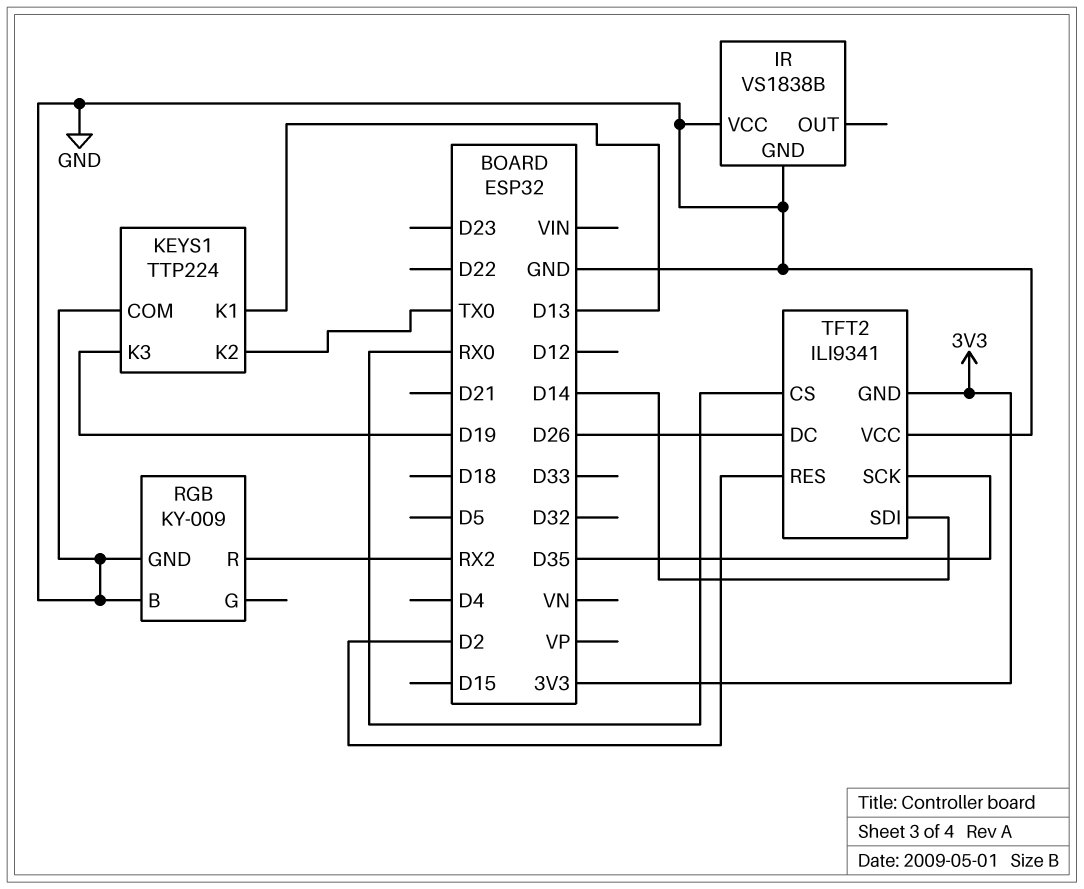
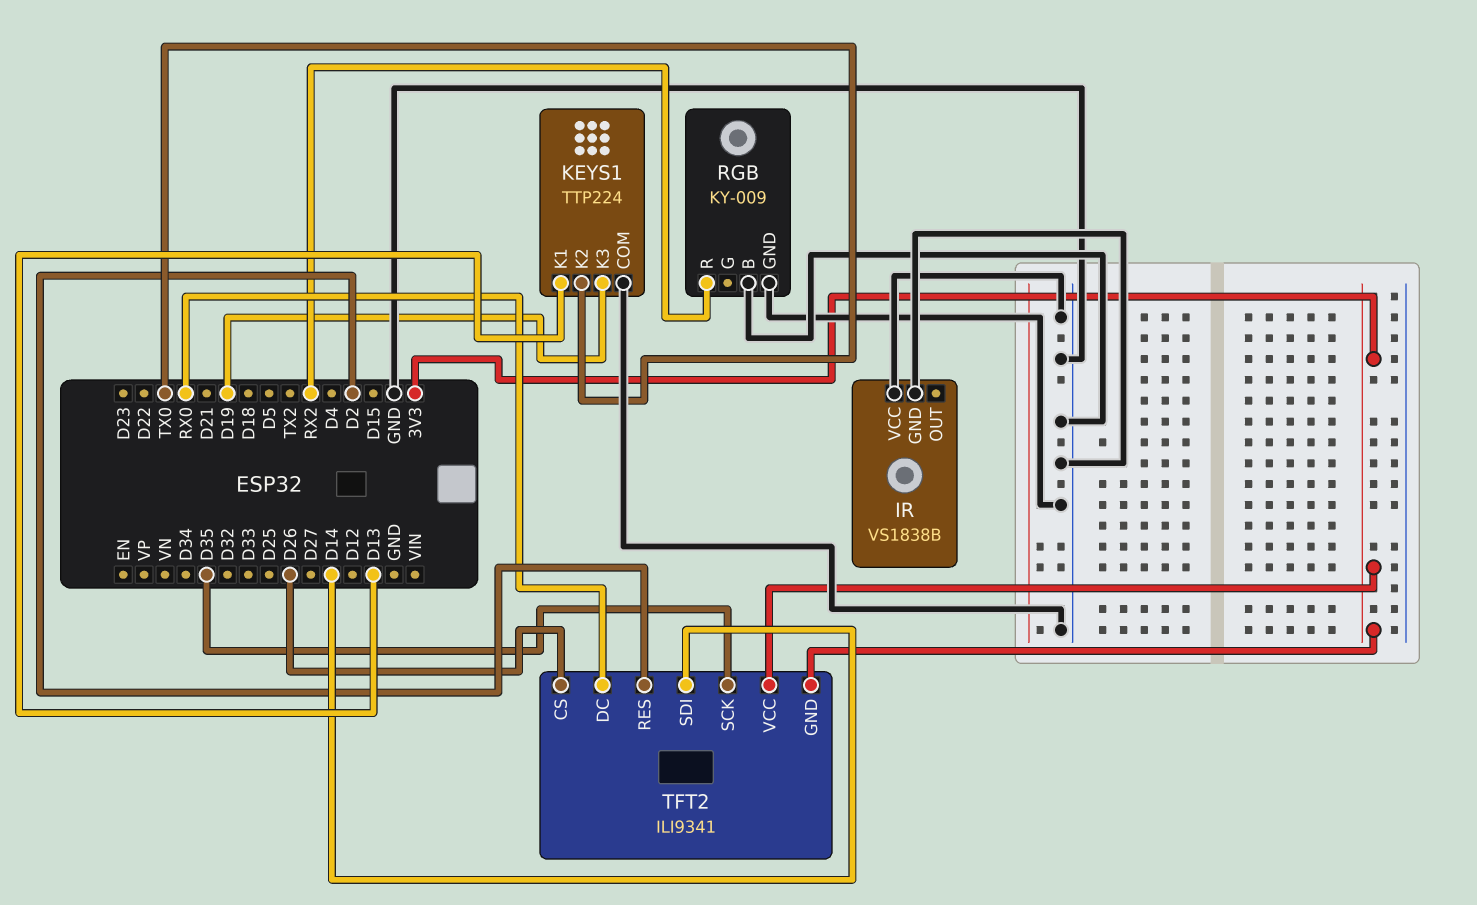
TFT2 pin CS: RX0 -> D26
TFT2 pin DC: D26 -> RX0
TFT2 pin VCC: GND -> 3V3

